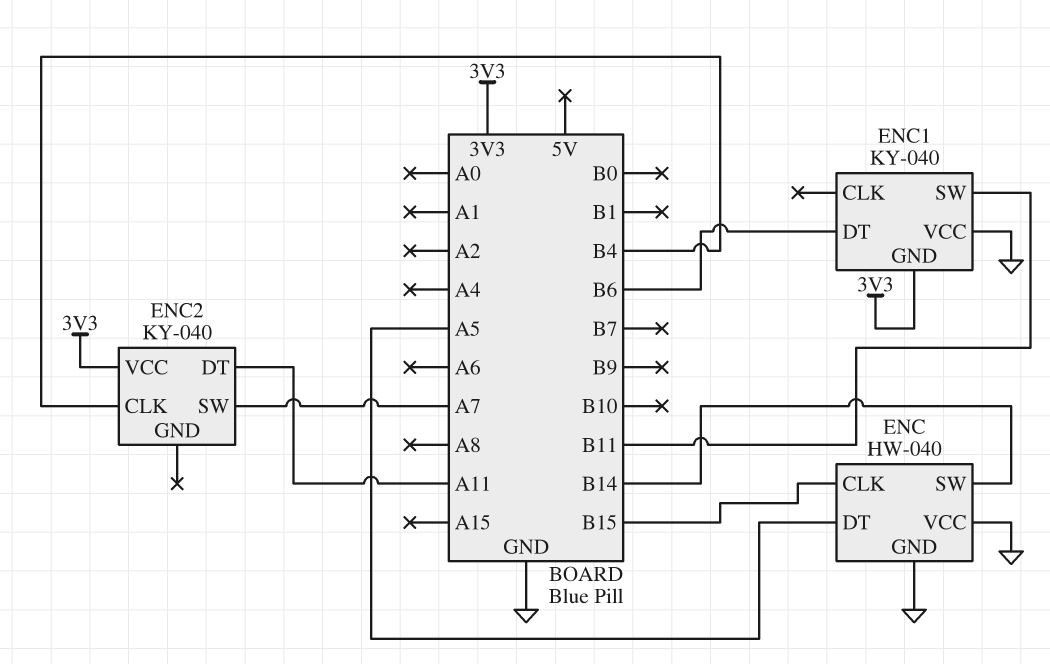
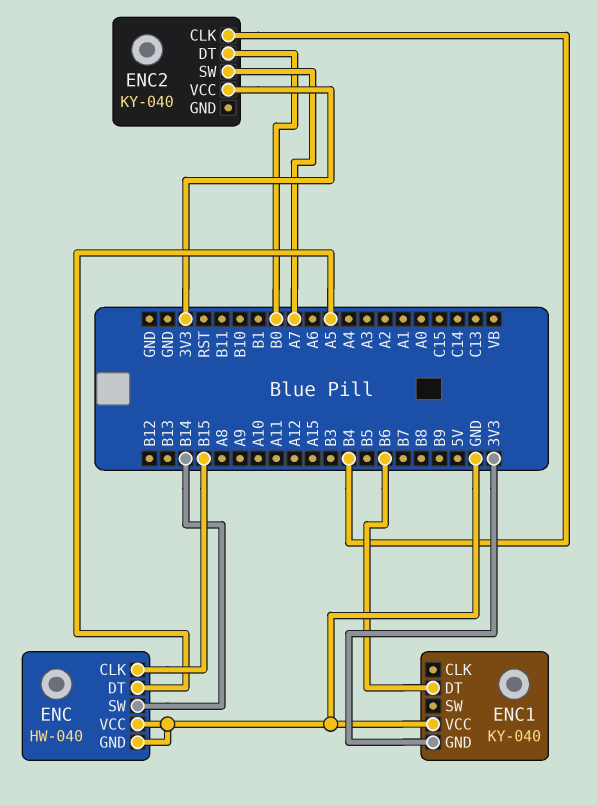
ENC1 pin SW: B11 -> none
ENC2 pin DT: A11 -> B0

